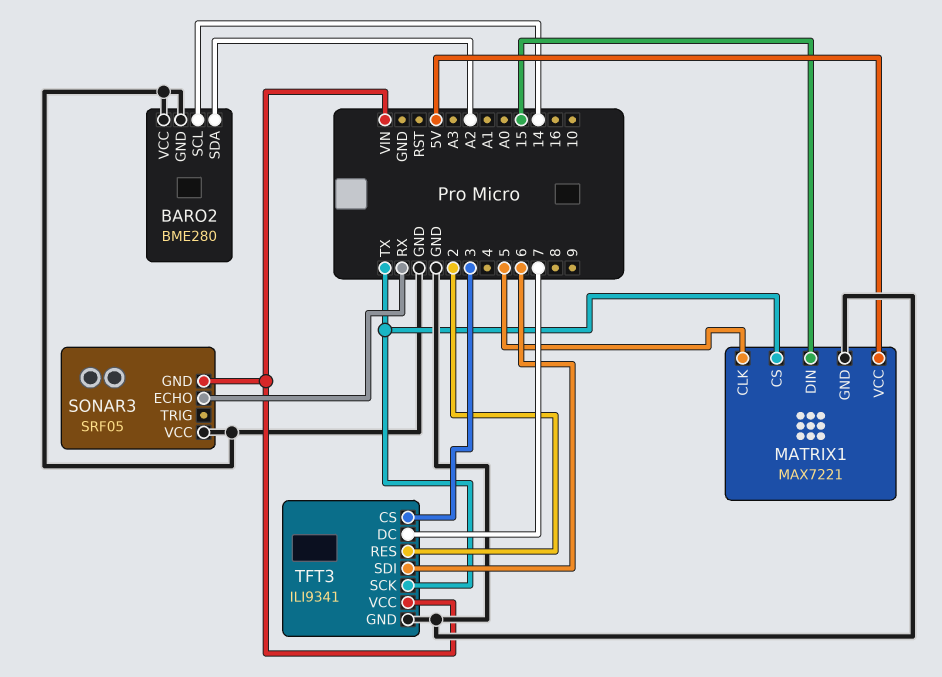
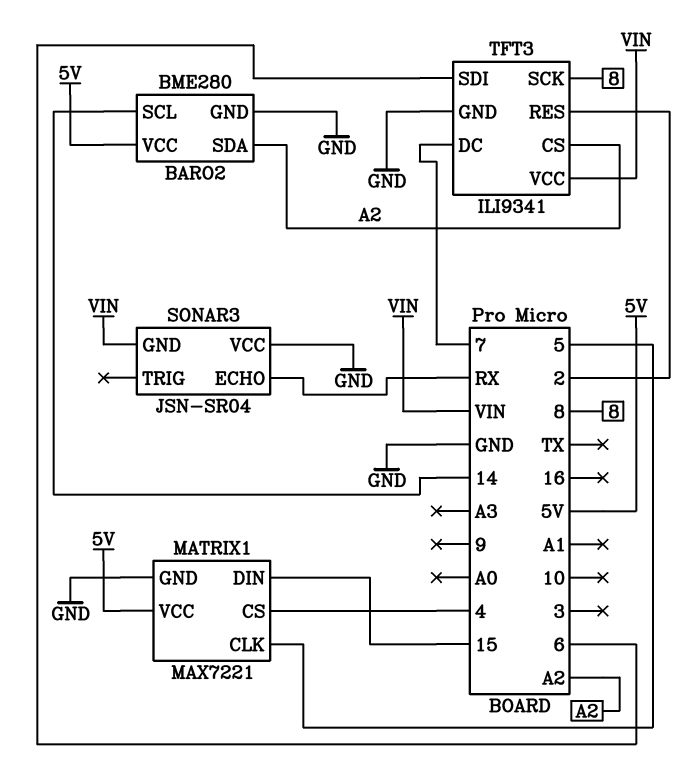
BARO2 pin VCC: GND -> 5V
MATRIX1 pin CS: TX -> 4
SONAR3: SRF05 -> JSN-SR04
TFT3 pin CS: 3 -> A2
TFT3 pin SCK: TX -> 8

